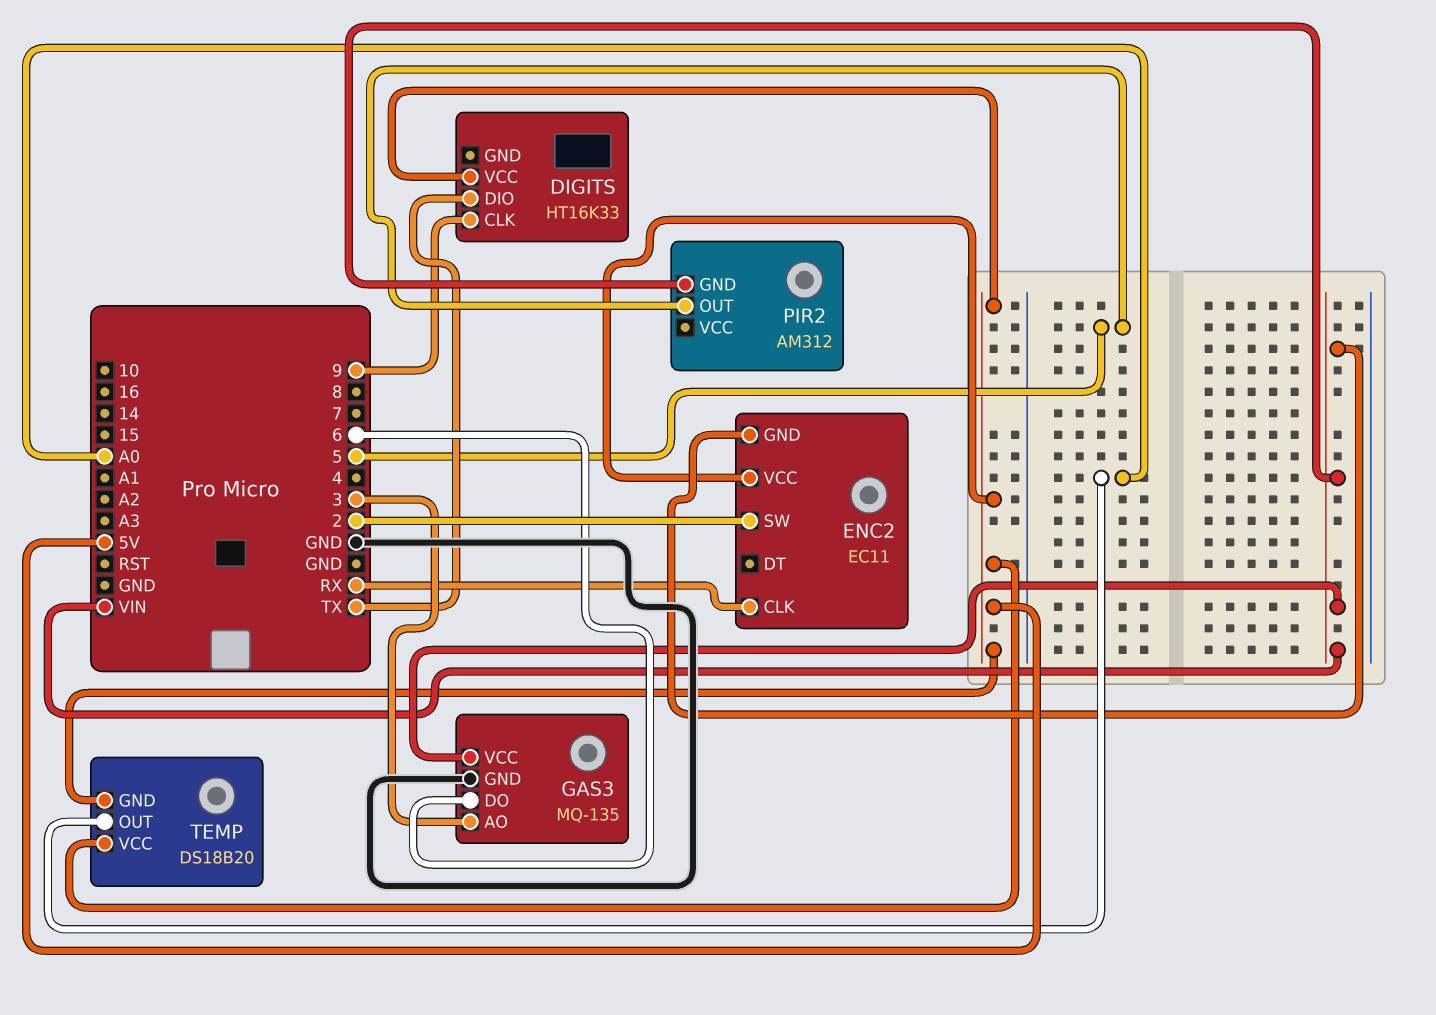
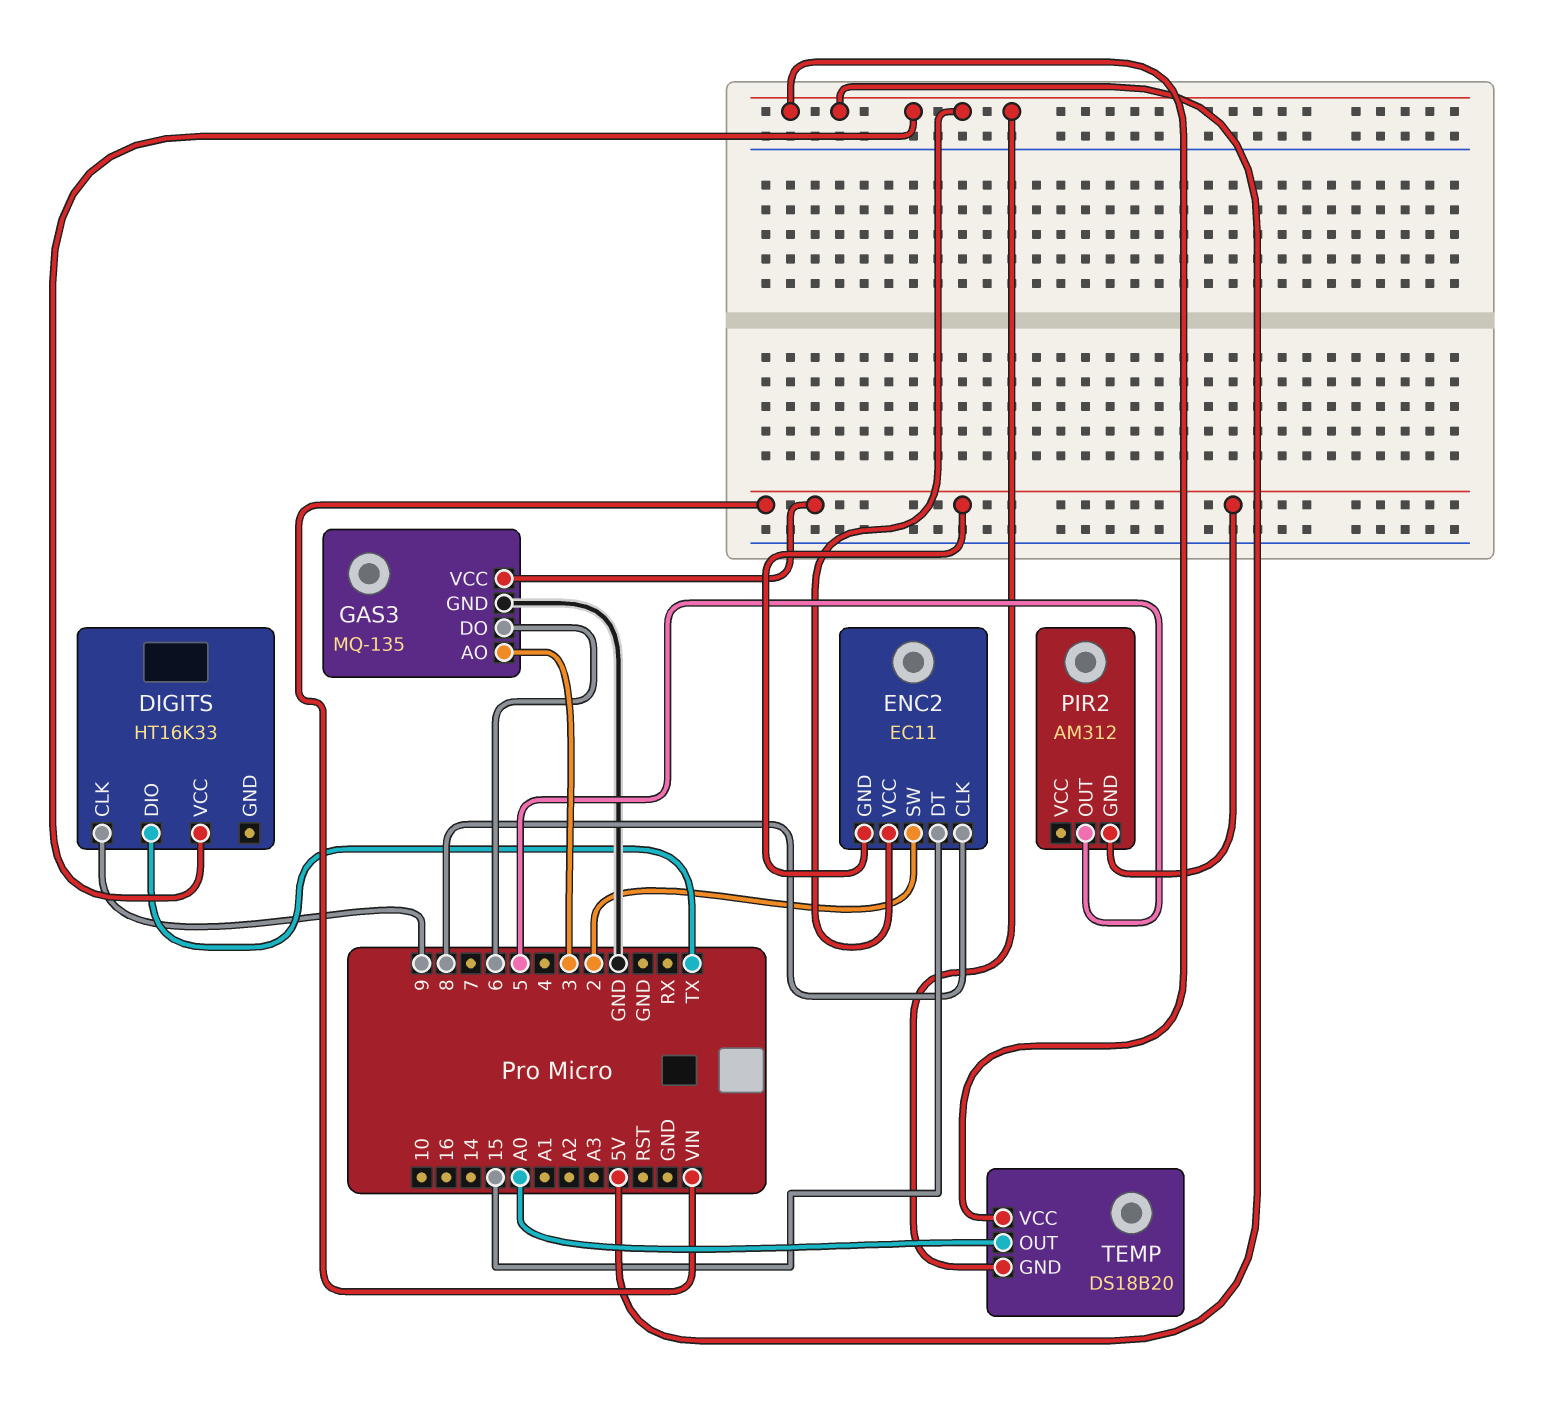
ENC2 pin CLK: RX -> 8
ENC2 pin DT: none -> 15

